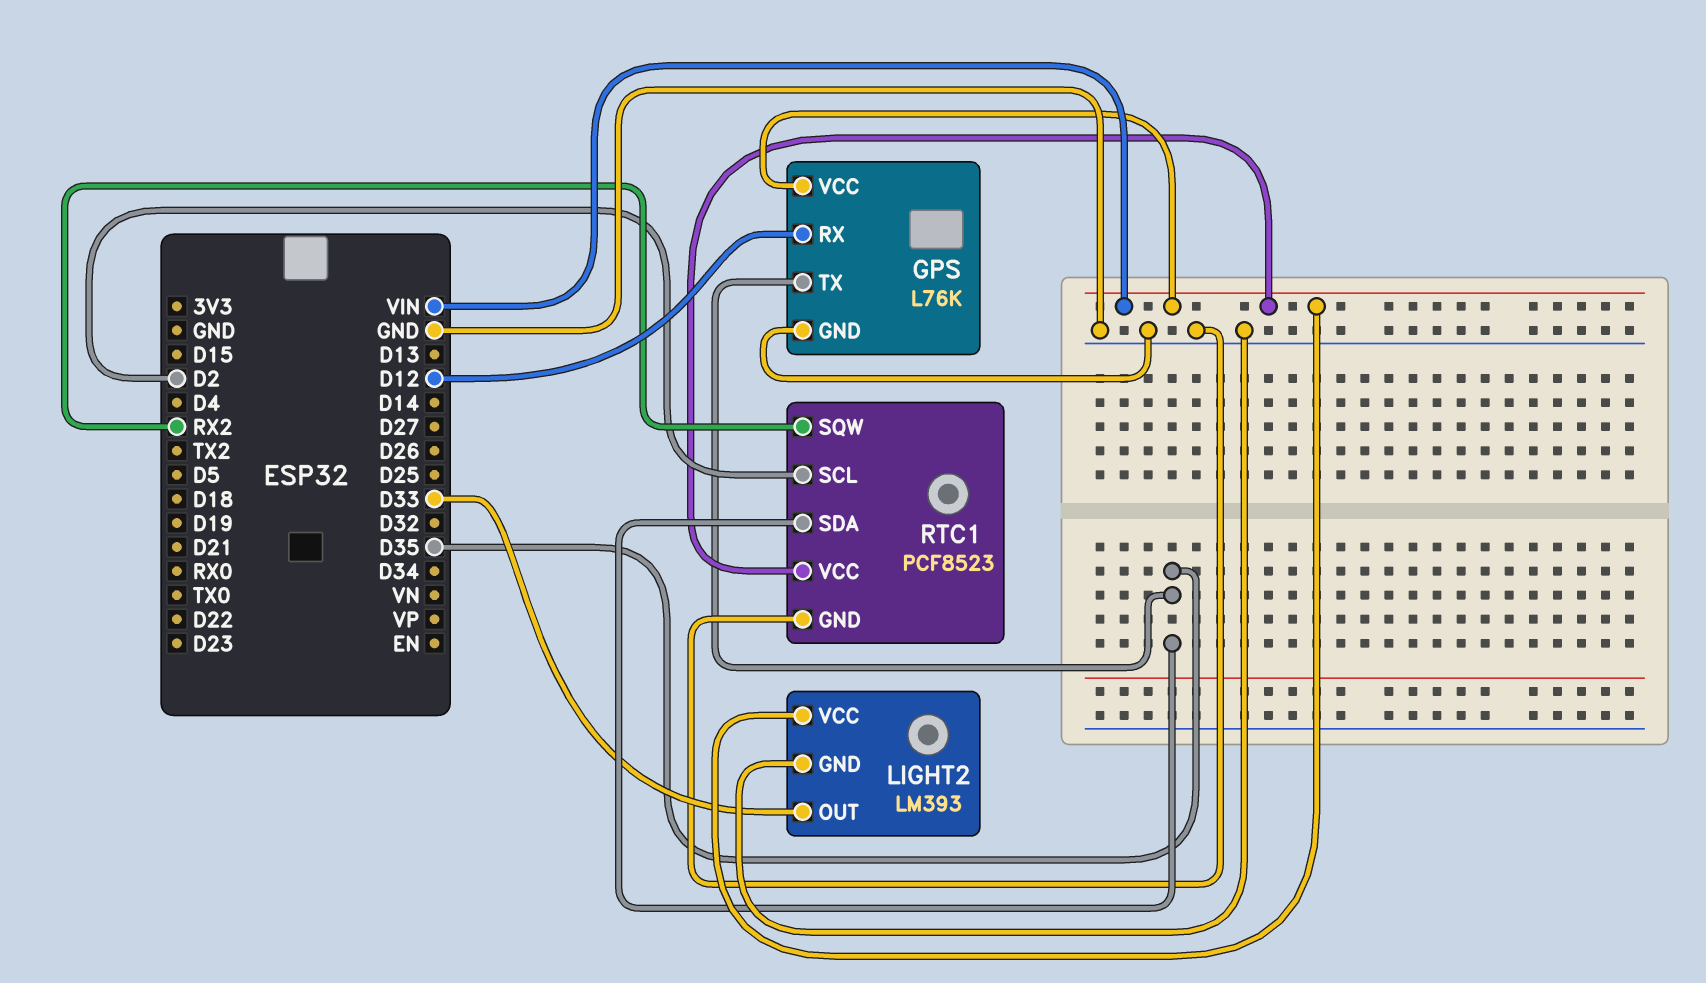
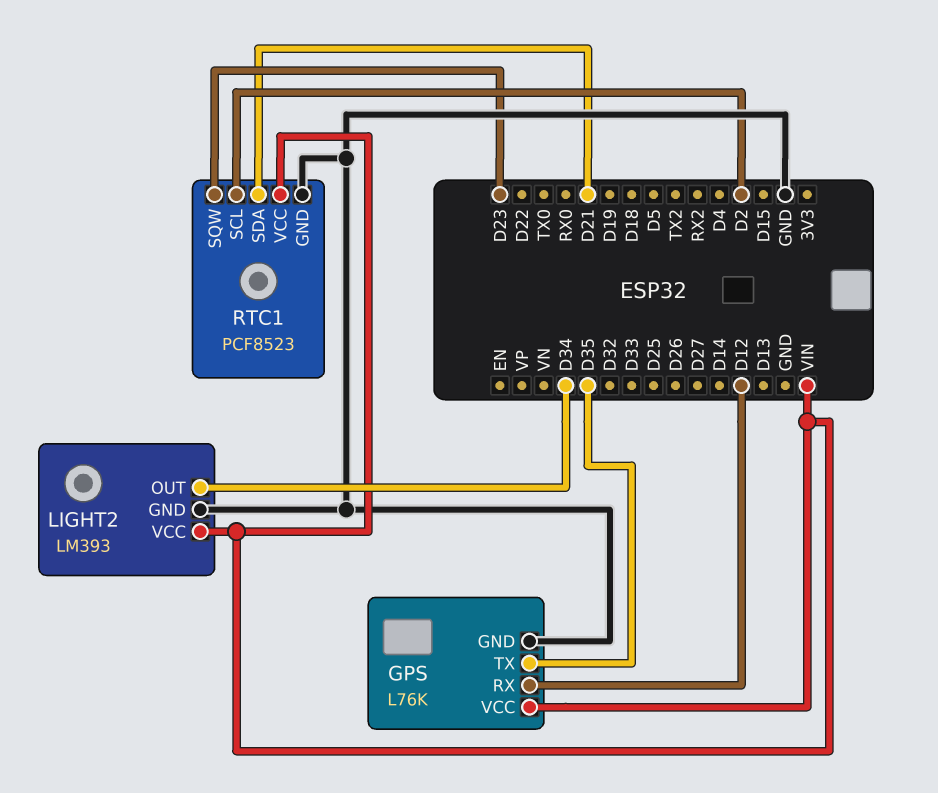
LIGHT2 pin OUT: D33 -> D34
RTC1 pin SDA: D35 -> D21
RTC1 pin SQW: RX2 -> D23

